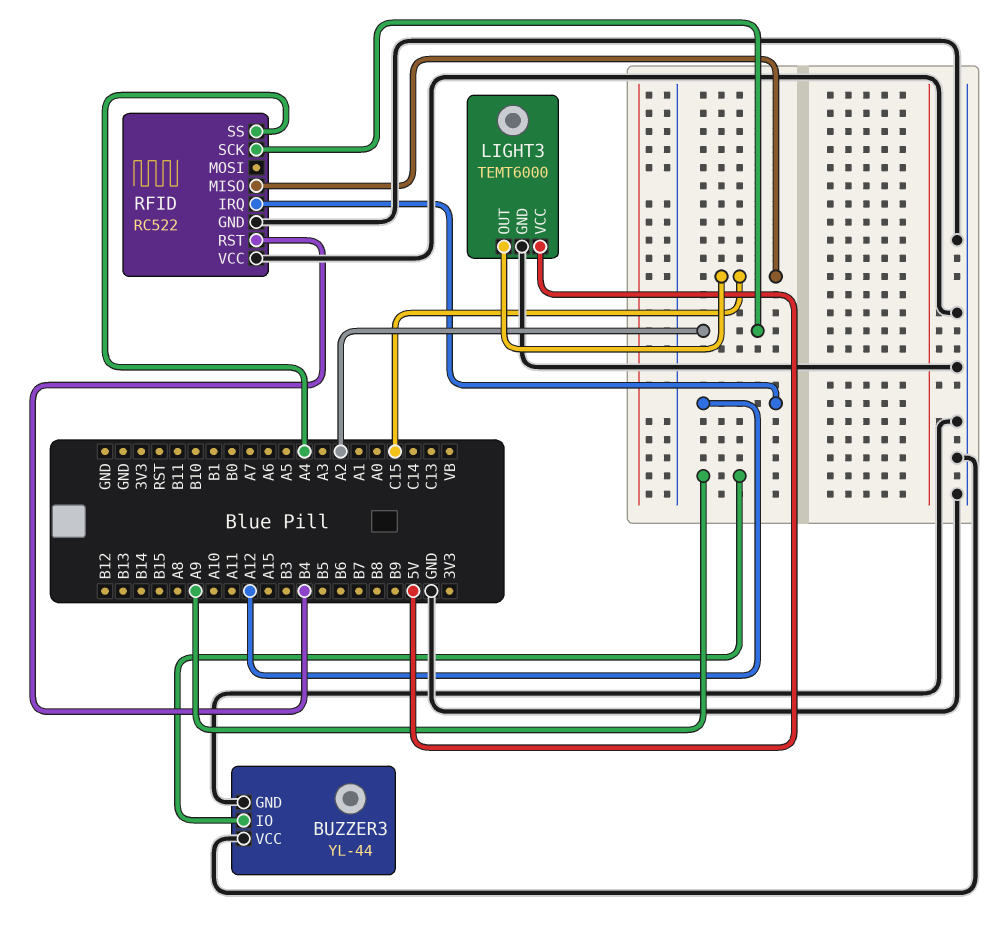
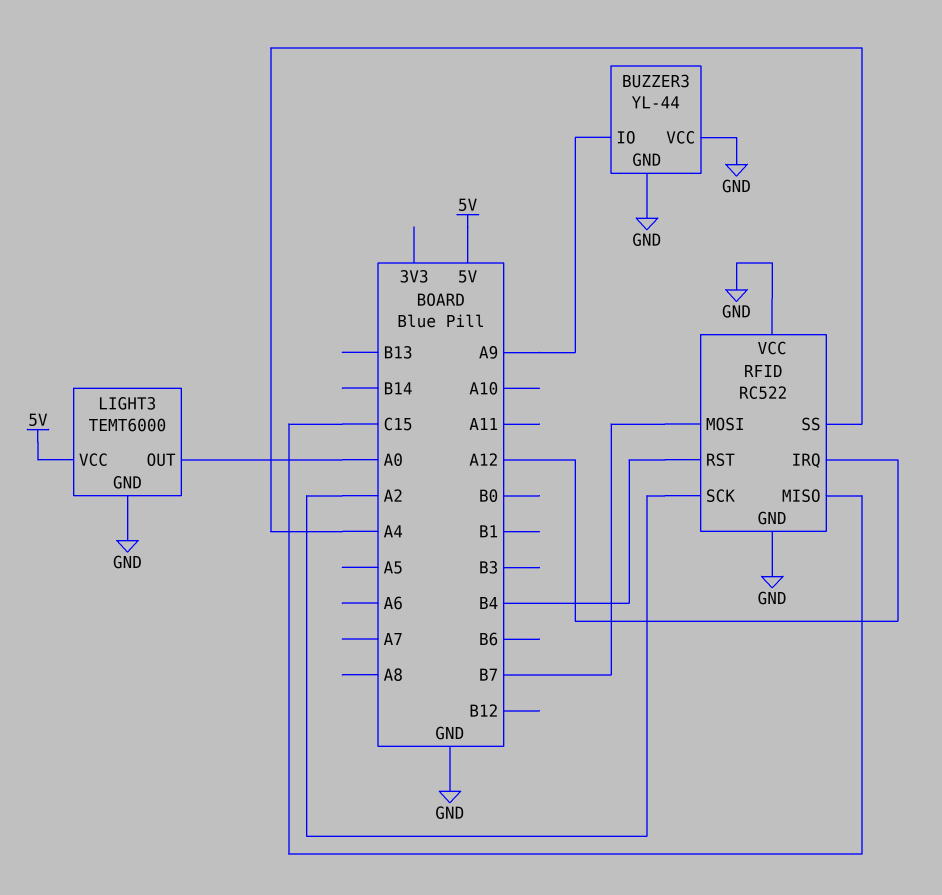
LIGHT3 pin OUT: C15 -> A0
RFID pin MOSI: none -> B7

